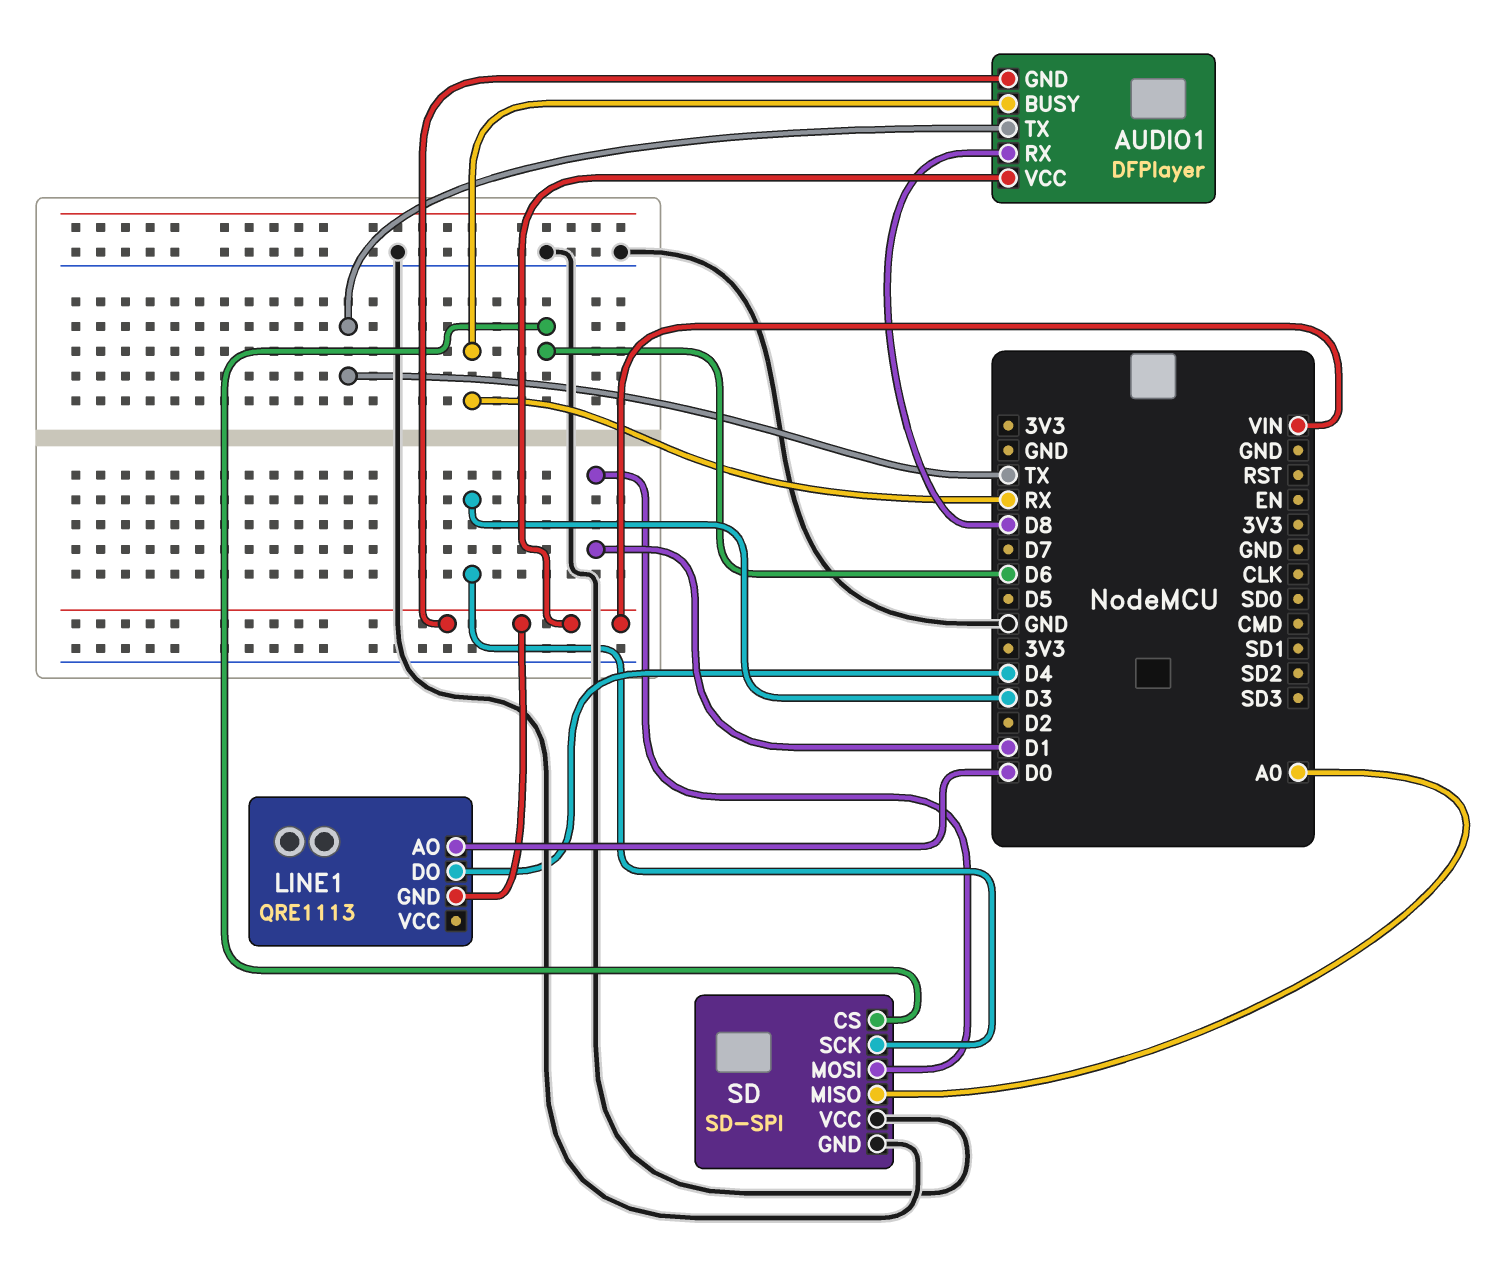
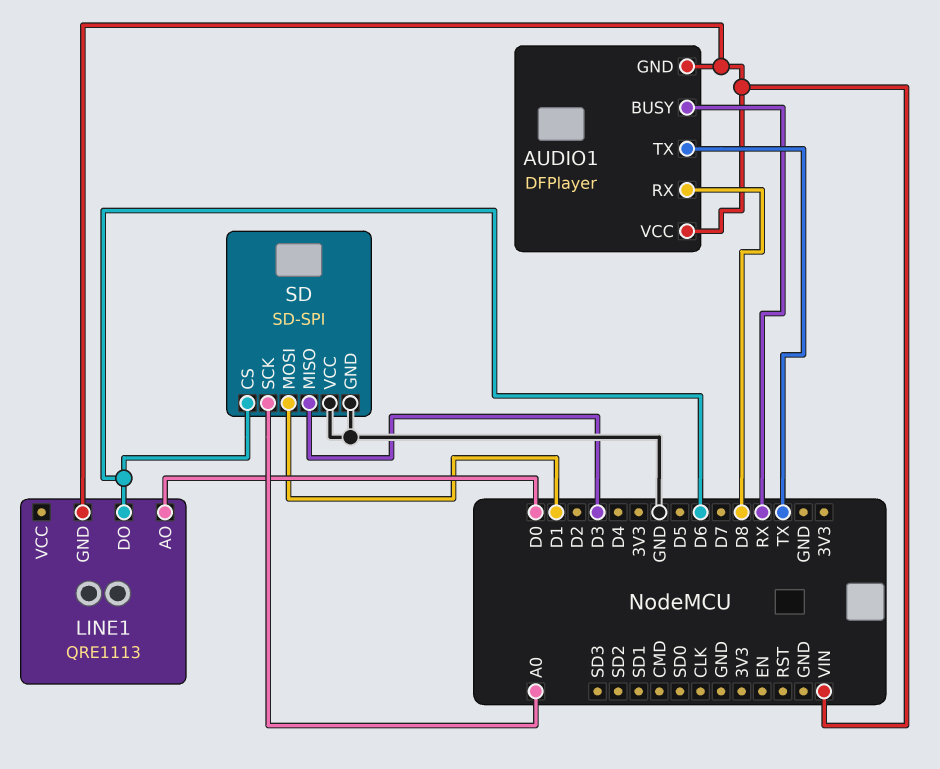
LINE1 pin DO: D4 -> D6
SD pin MISO: A0 -> D3
SD pin SCK: D3 -> A0

